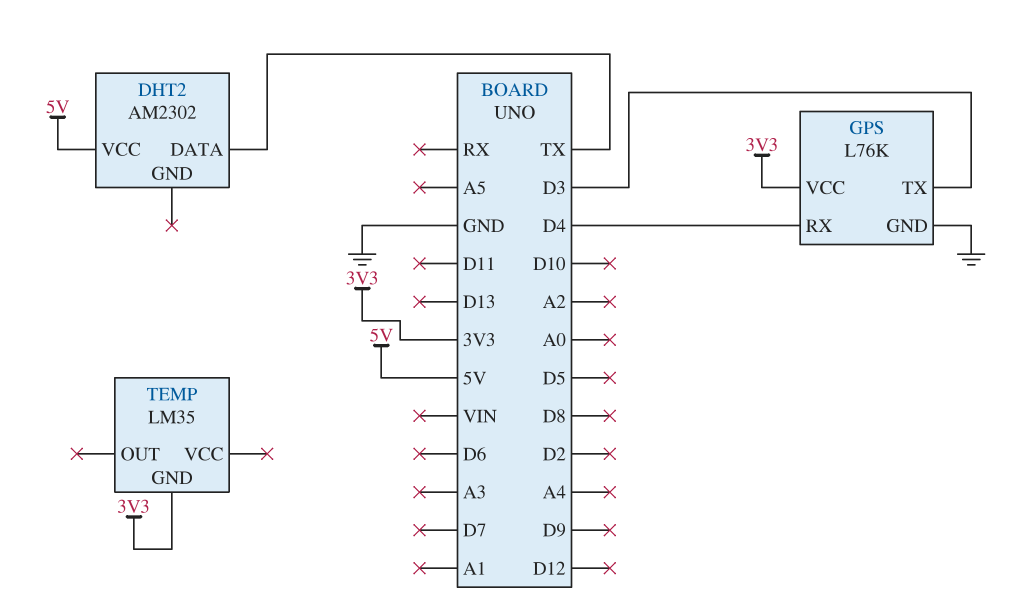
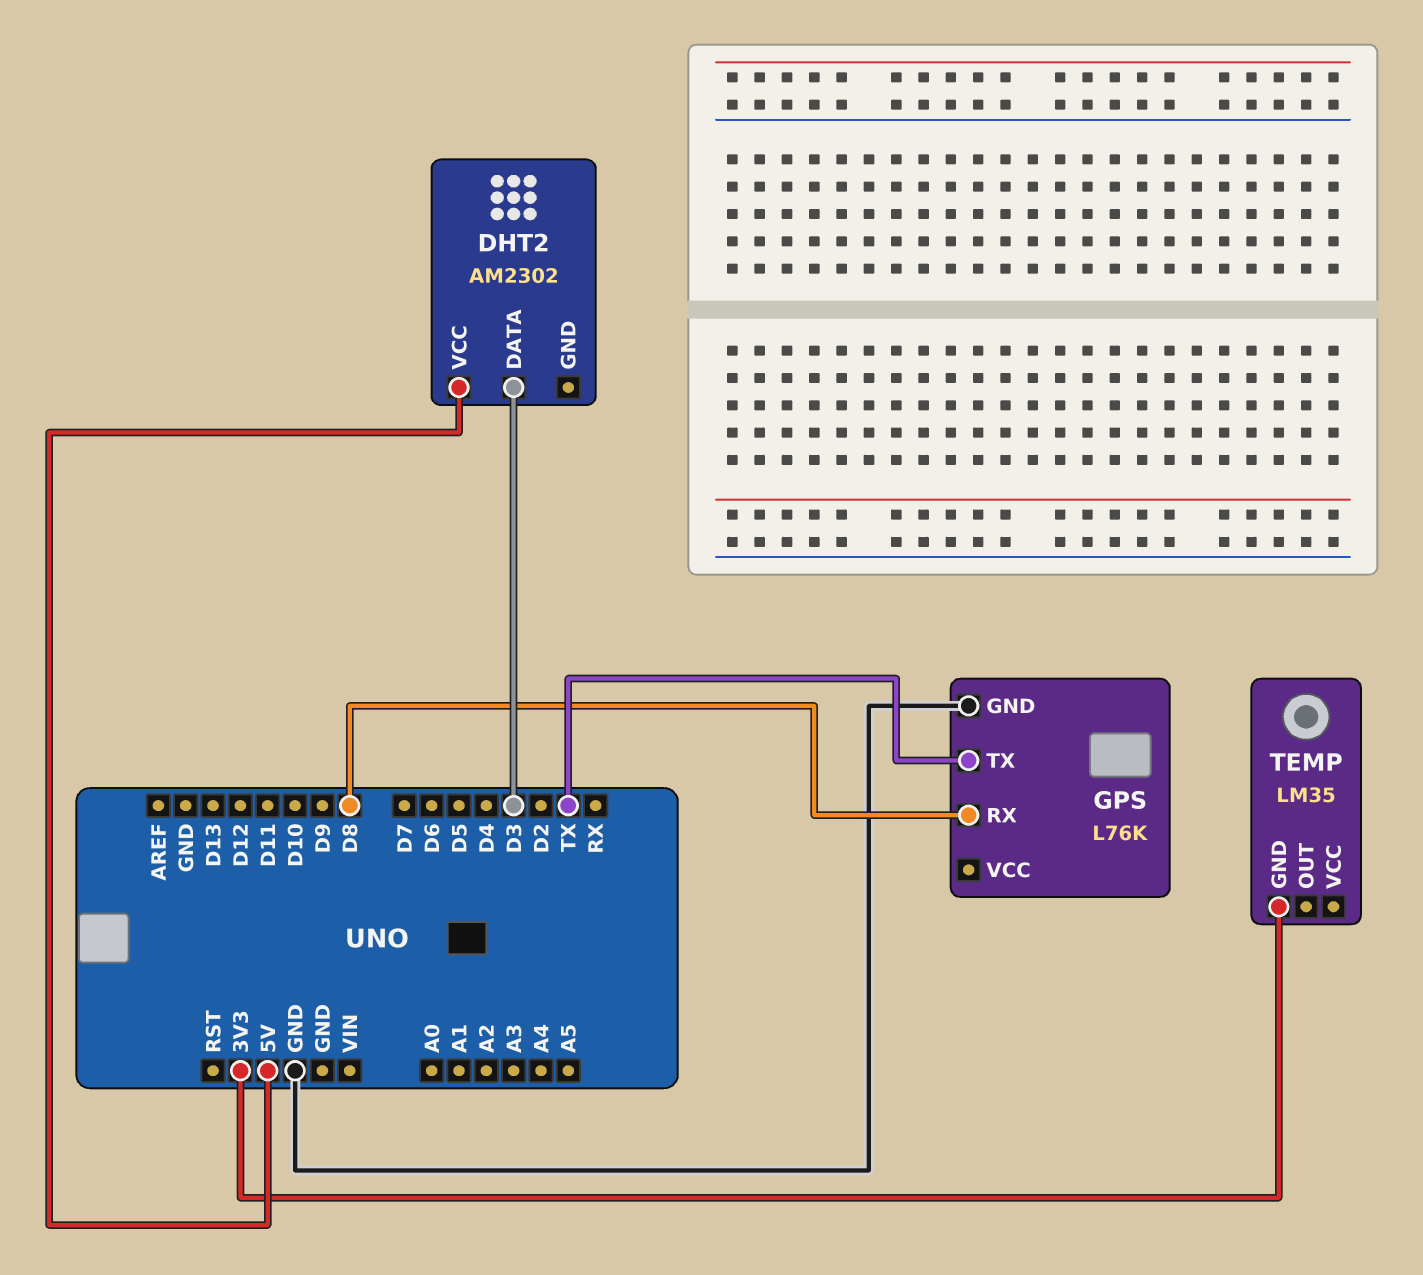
DHT2 pin DATA: TX -> D3
GPS pin RX: D4 -> D8
GPS pin TX: D3 -> TX
GPS pin VCC: 3V3 -> none

